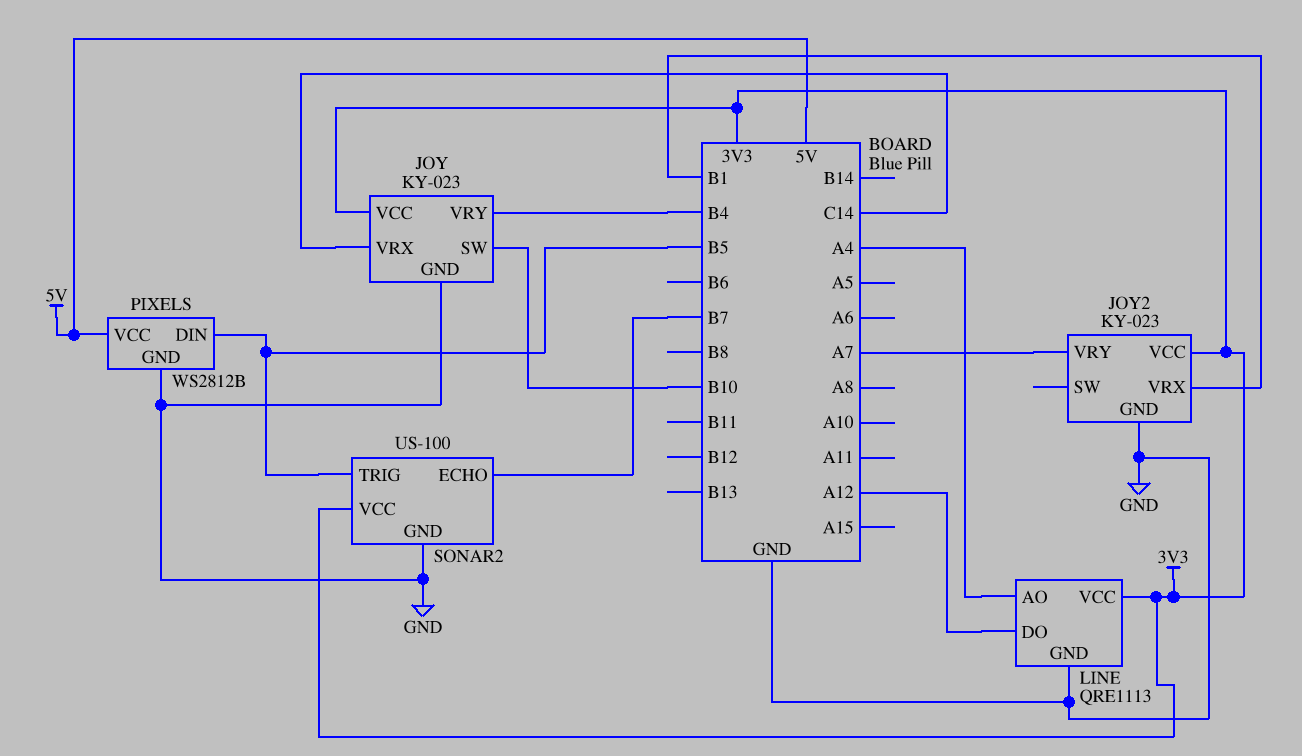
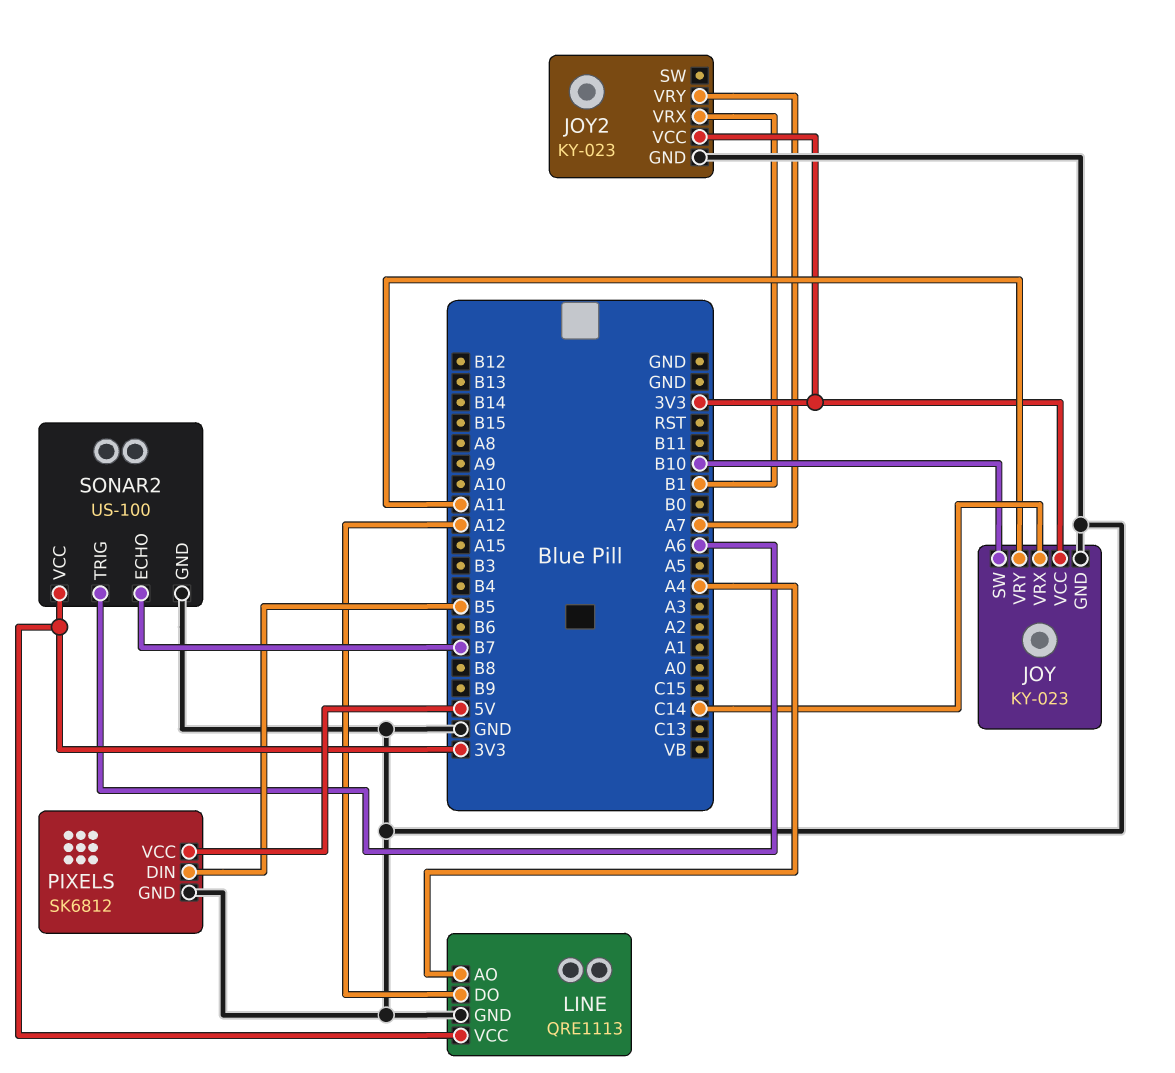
JOY pin VRY: B4 -> A11
PIXELS: WS2812B -> SK6812
SONAR2 pin TRIG: B5 -> A6

